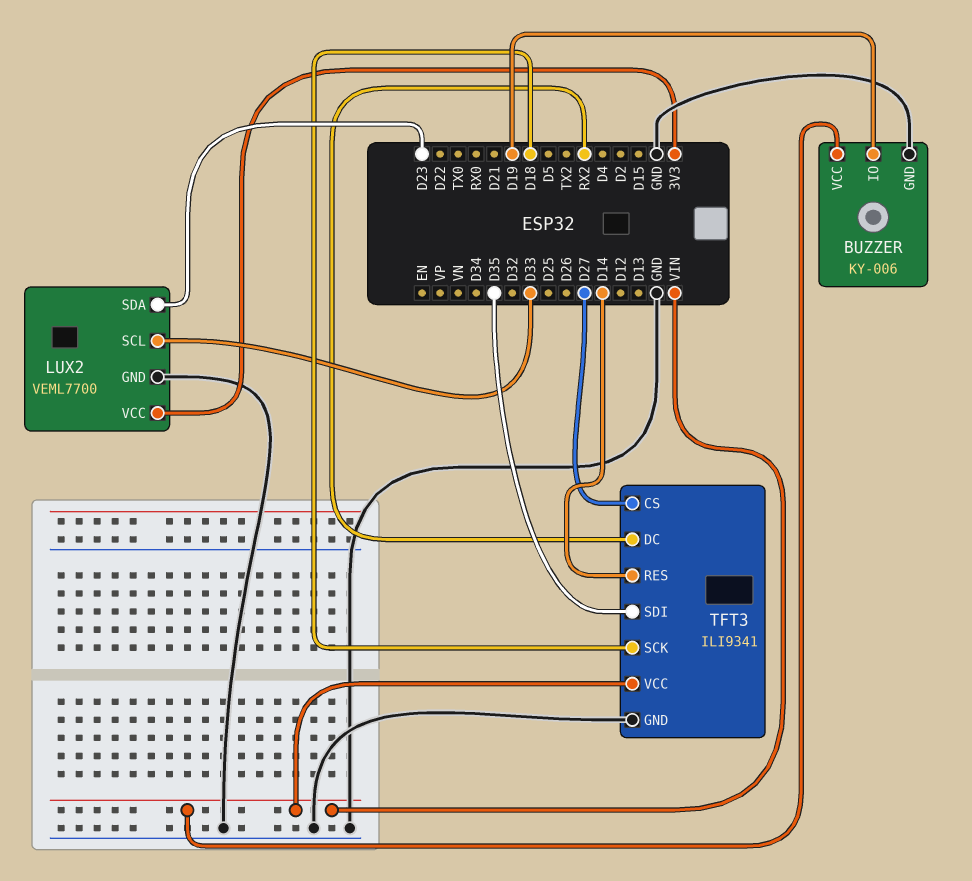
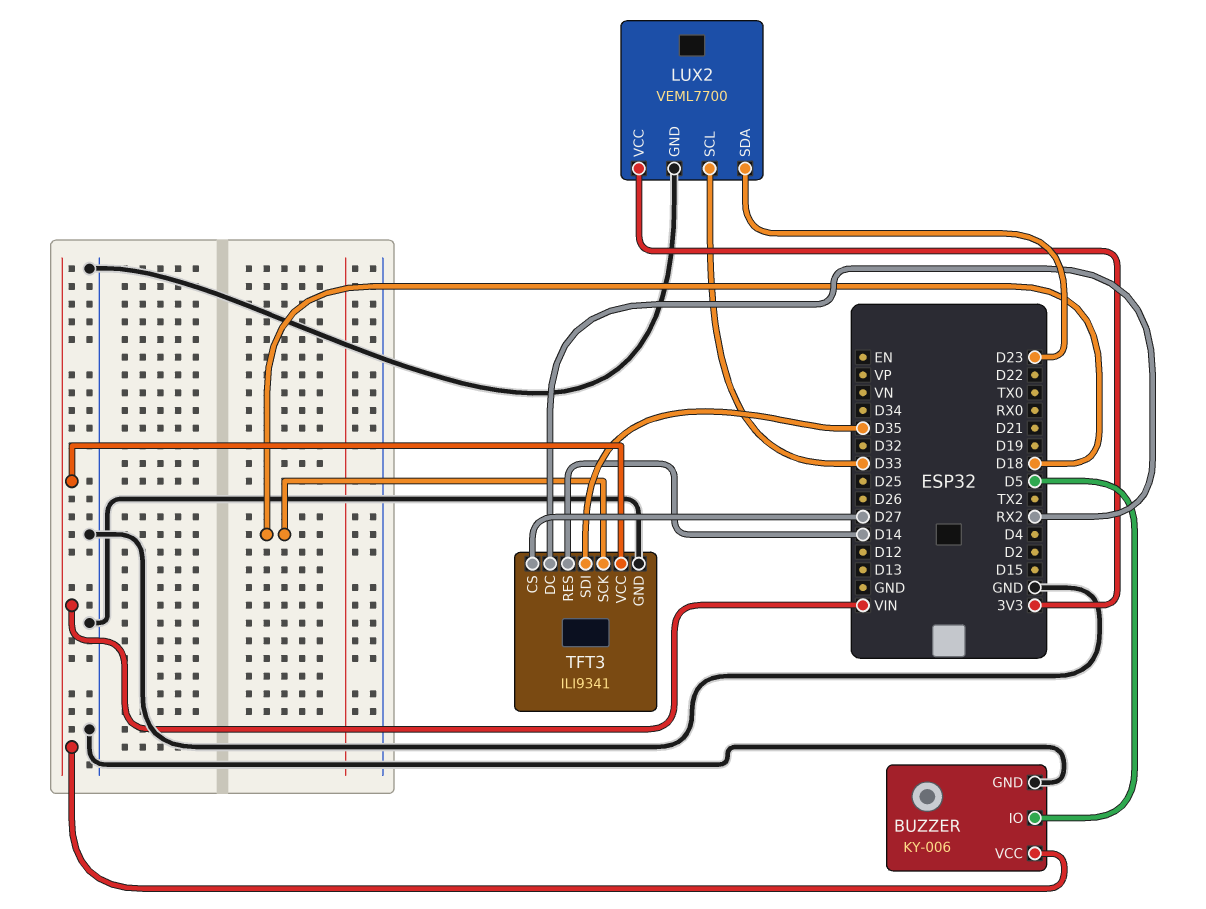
BUZZER pin IO: D19 -> D5

